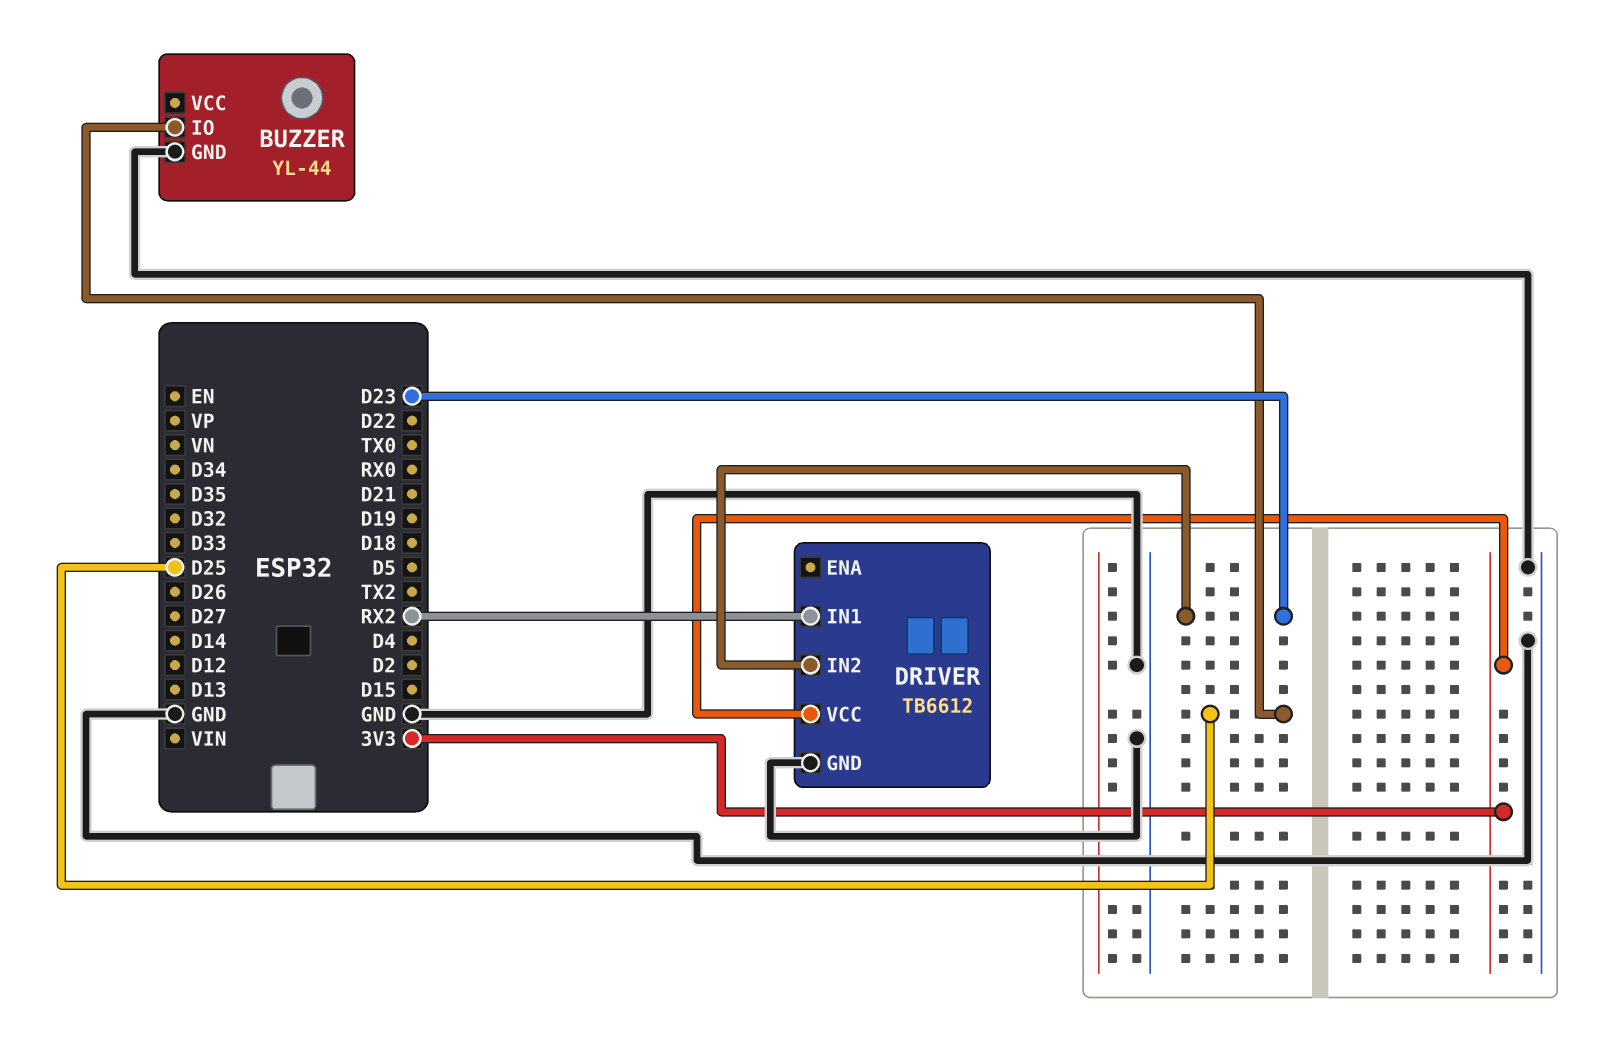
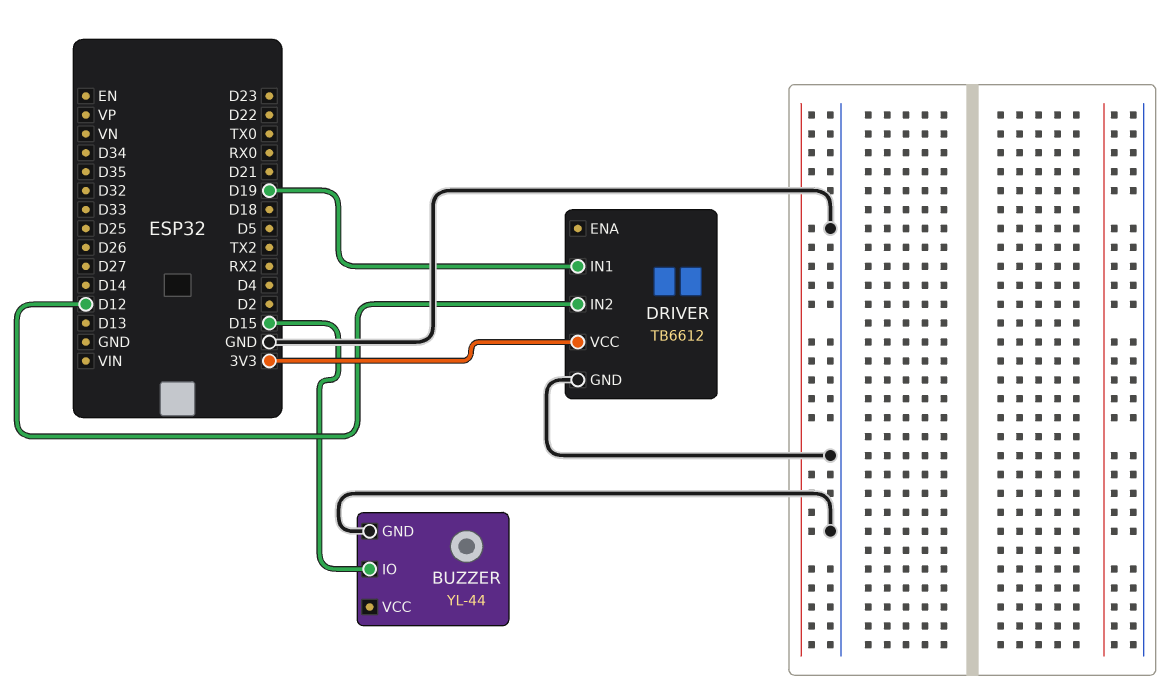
BUZZER pin IO: D25 -> D15
DRIVER pin IN1: RX2 -> D19
DRIVER pin IN2: D23 -> D12

